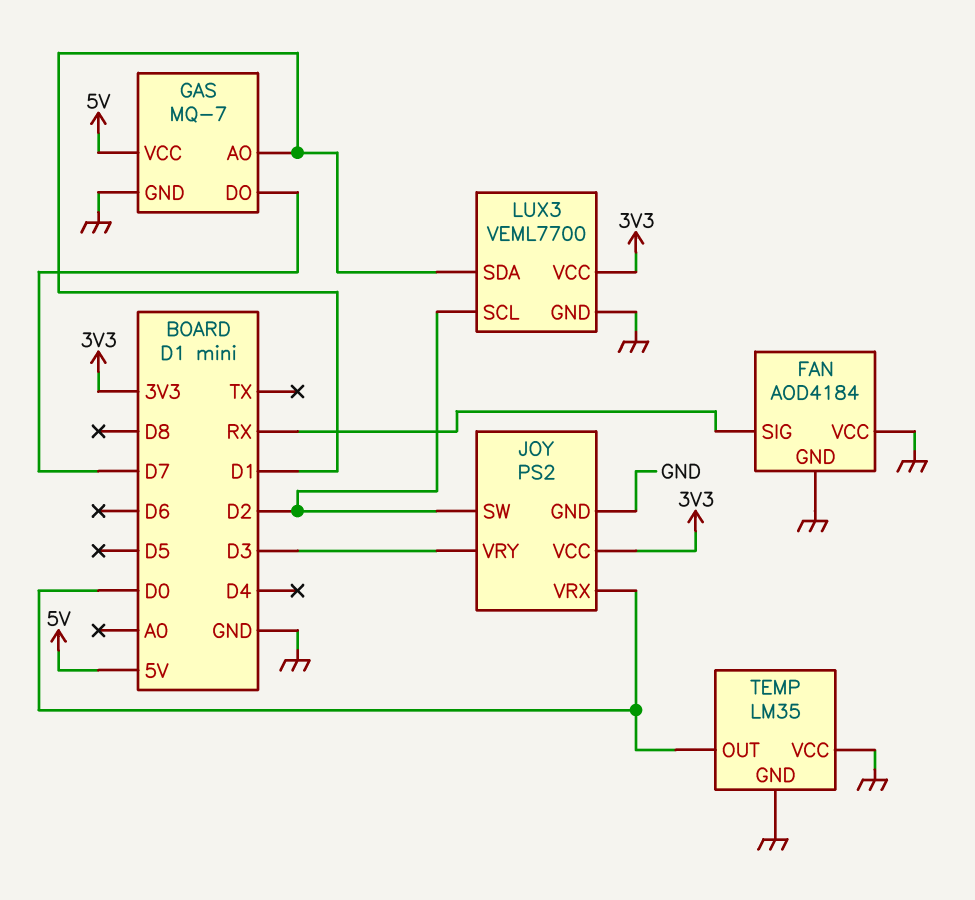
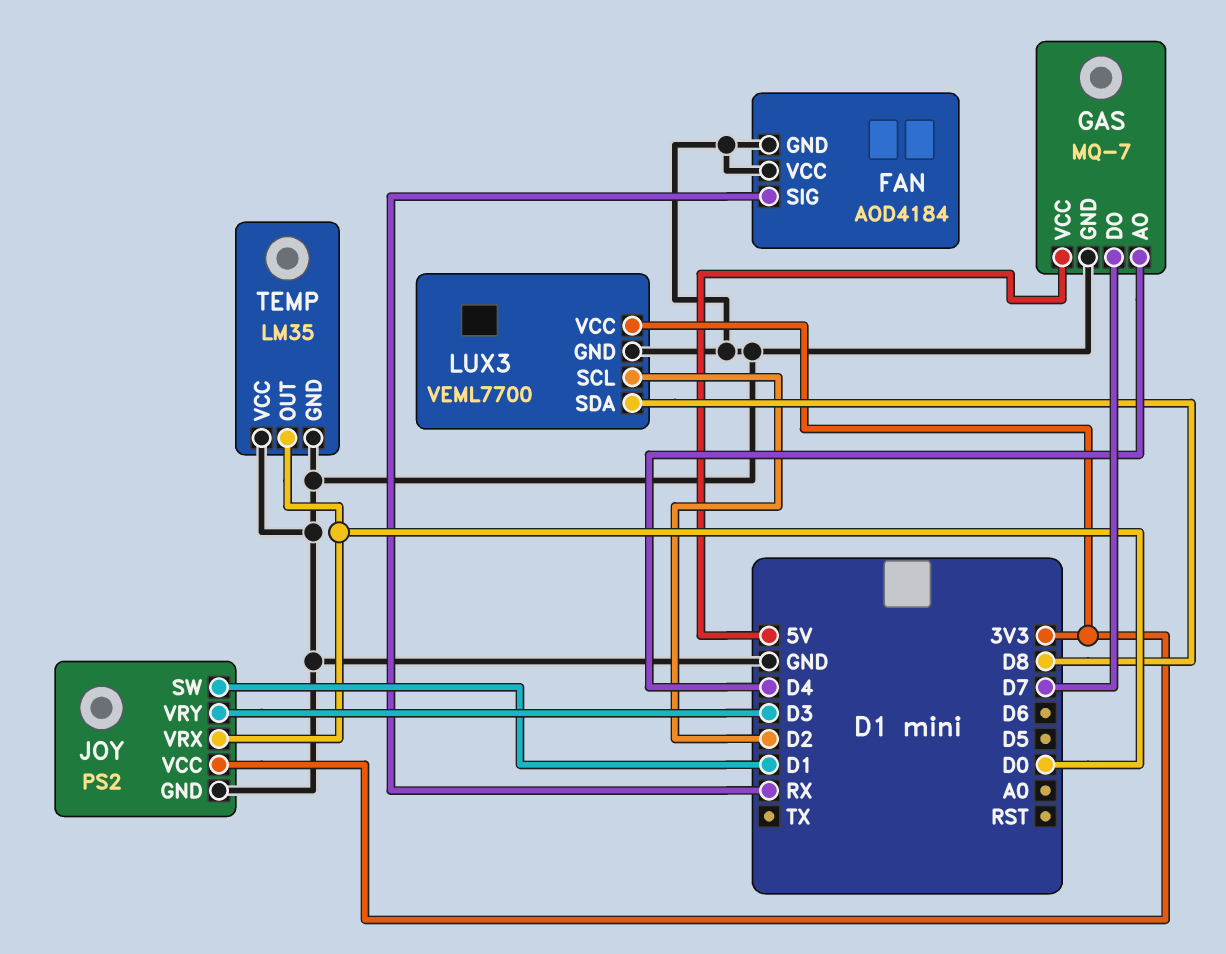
GAS pin AO: D1 -> D4
JOY pin SW: D2 -> D1
LUX3 pin SDA: D1 -> D8

